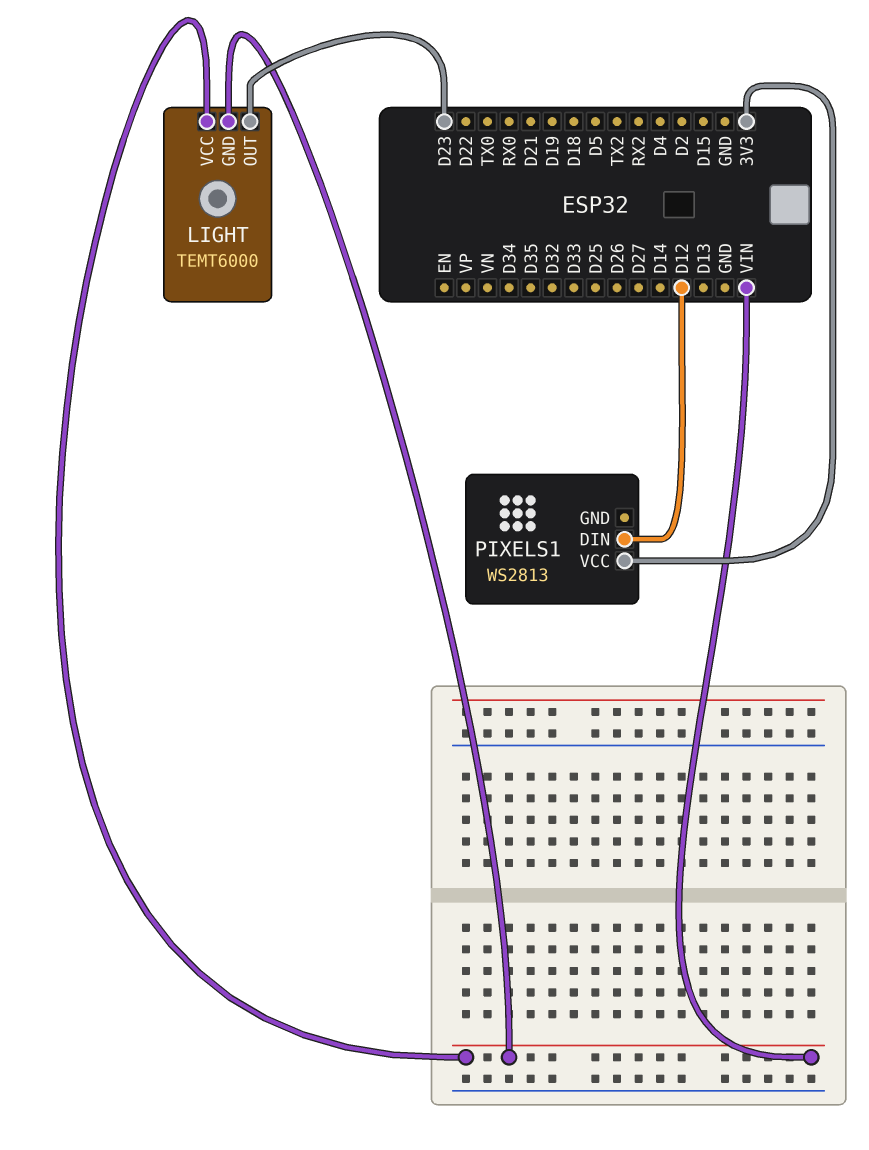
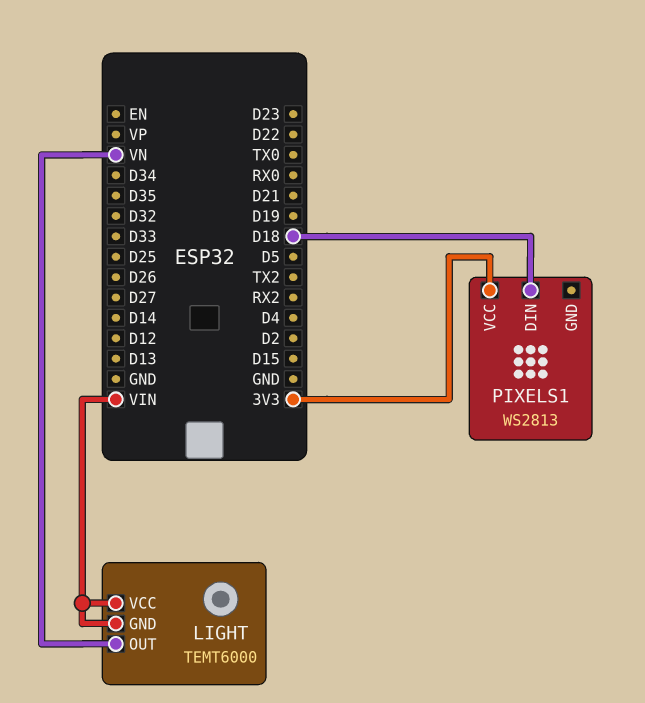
LIGHT pin OUT: D23 -> VN
PIXELS1 pin DIN: D12 -> D18

